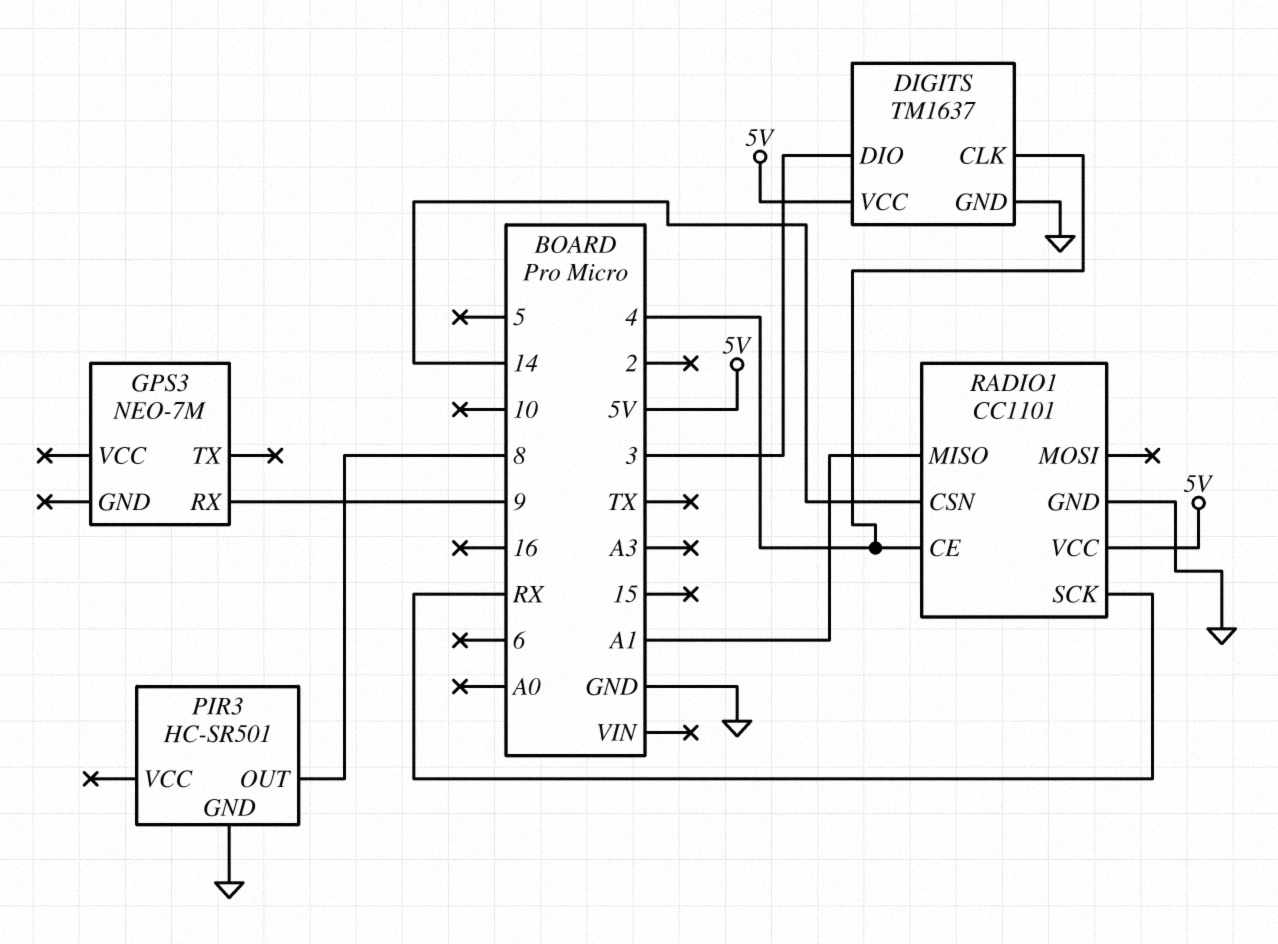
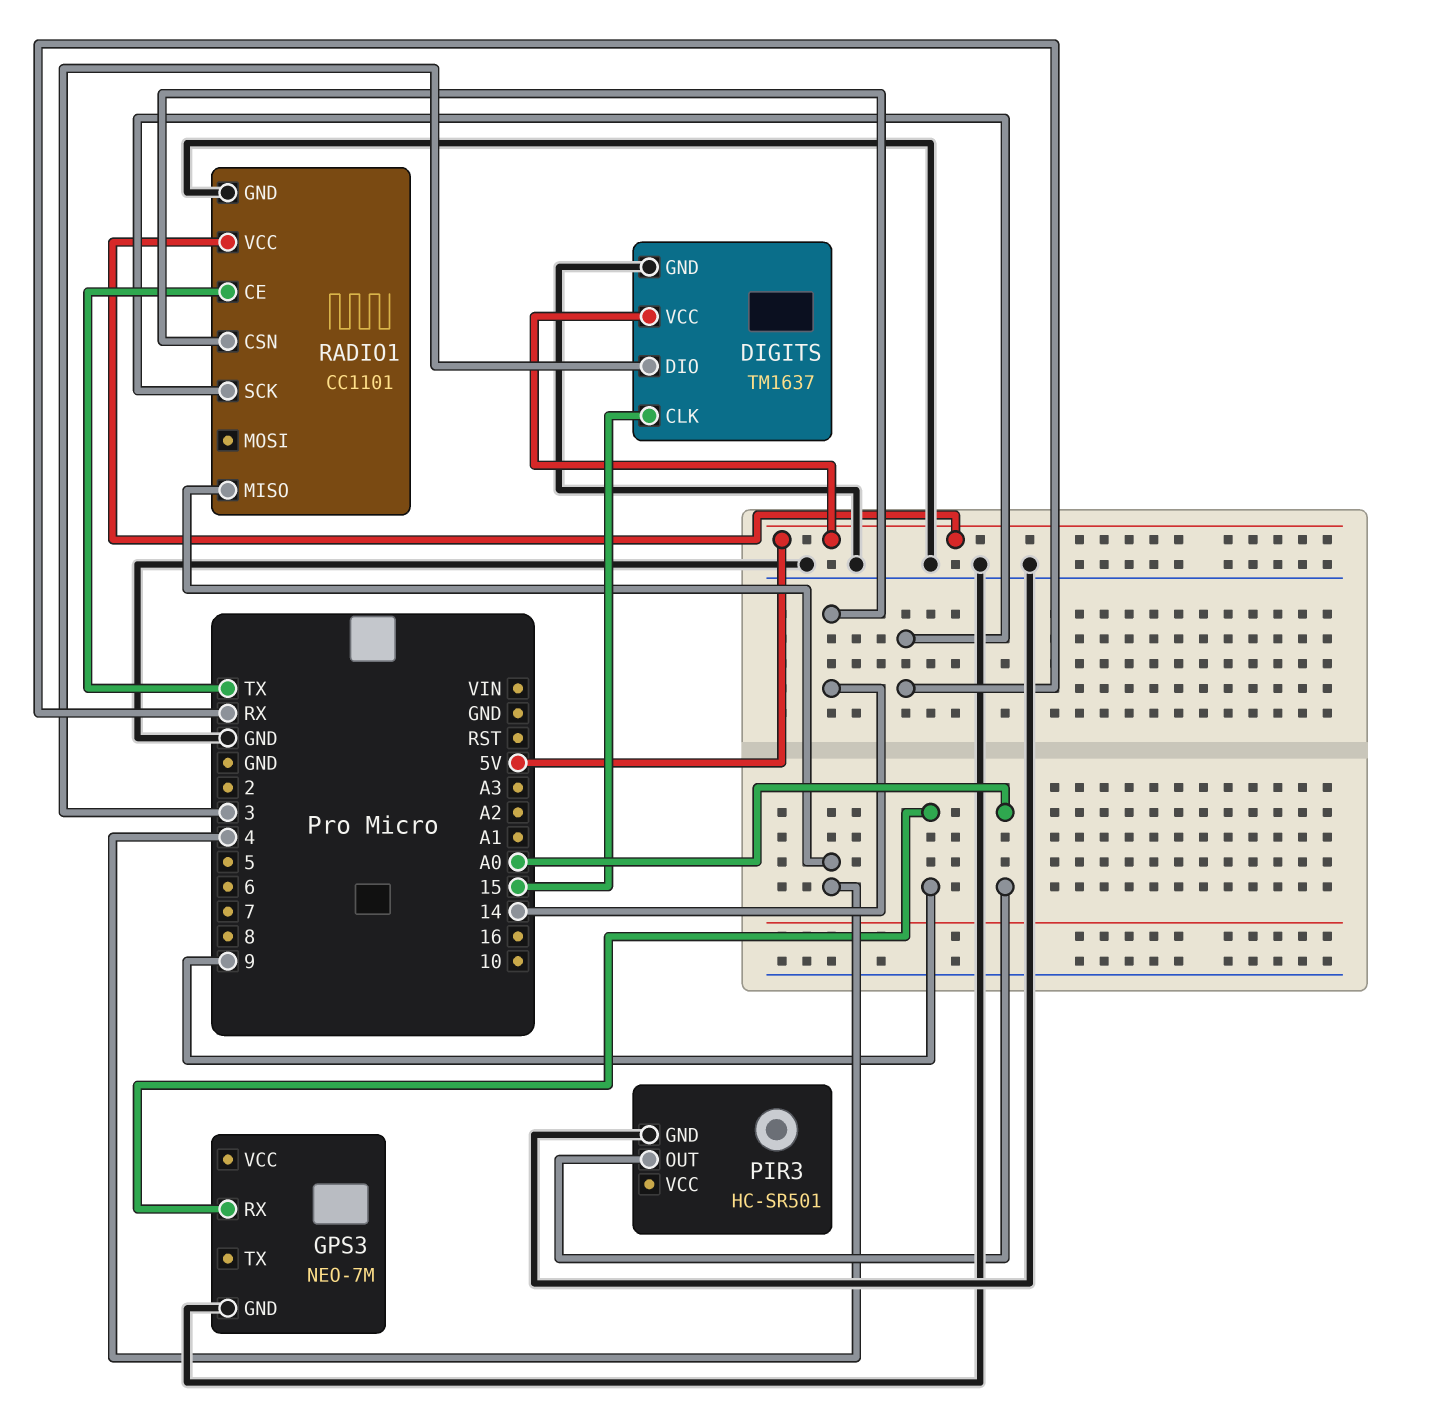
DIGITS pin CLK: 4 -> 15
GPS3 pin GND: none -> GND
PIR3 pin OUT: 8 -> A0
RADIO1 pin CE: 4 -> TX
RADIO1 pin MISO: A1 -> 4

